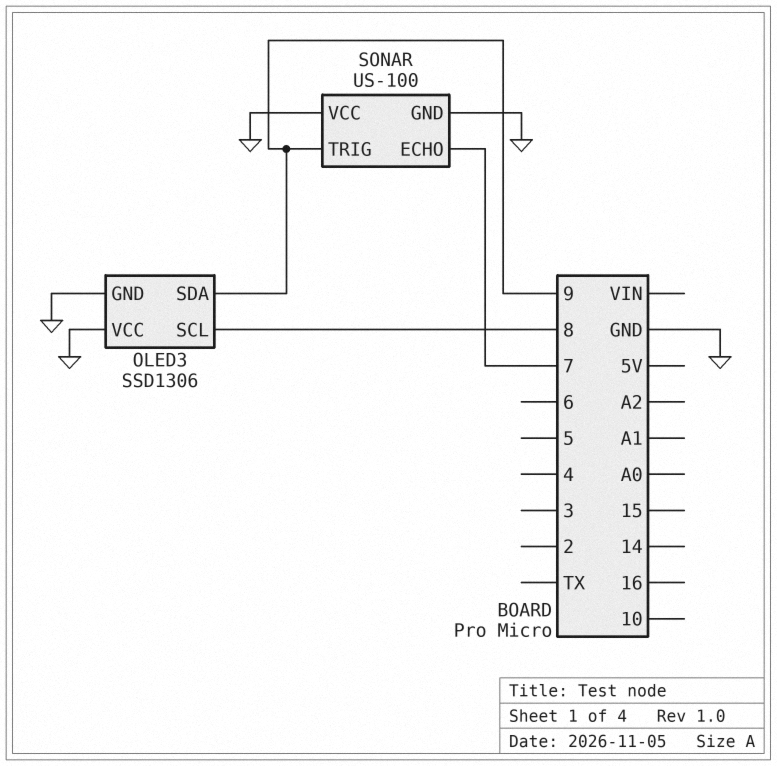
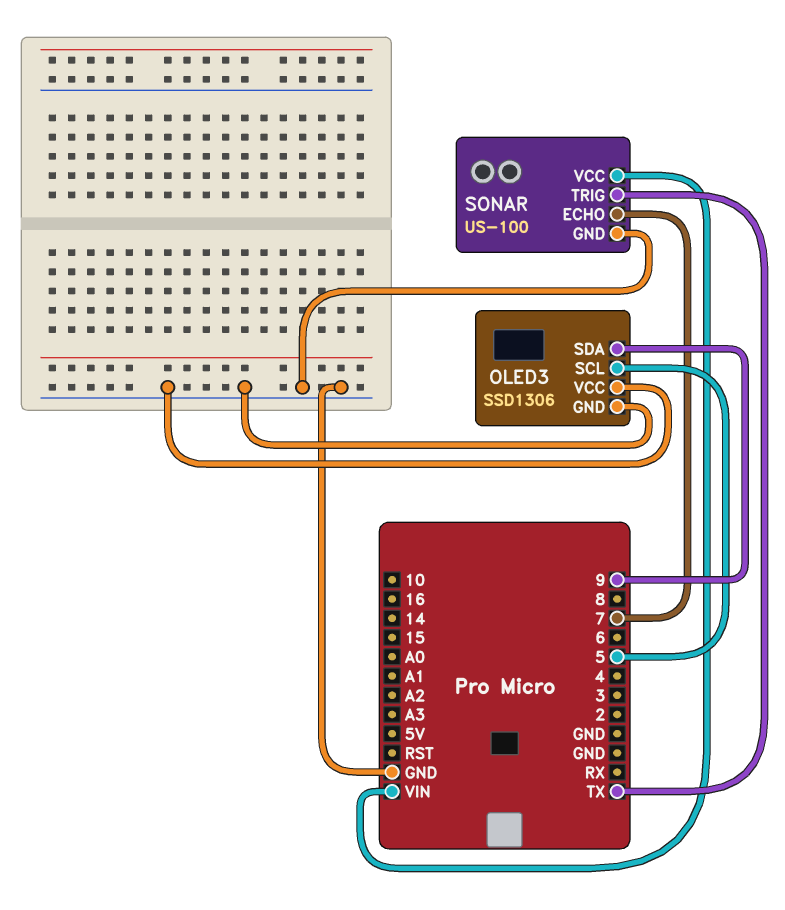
OLED3 pin SCL: 8 -> 5
SONAR pin TRIG: 9 -> TX
SONAR pin VCC: GND -> VIN

